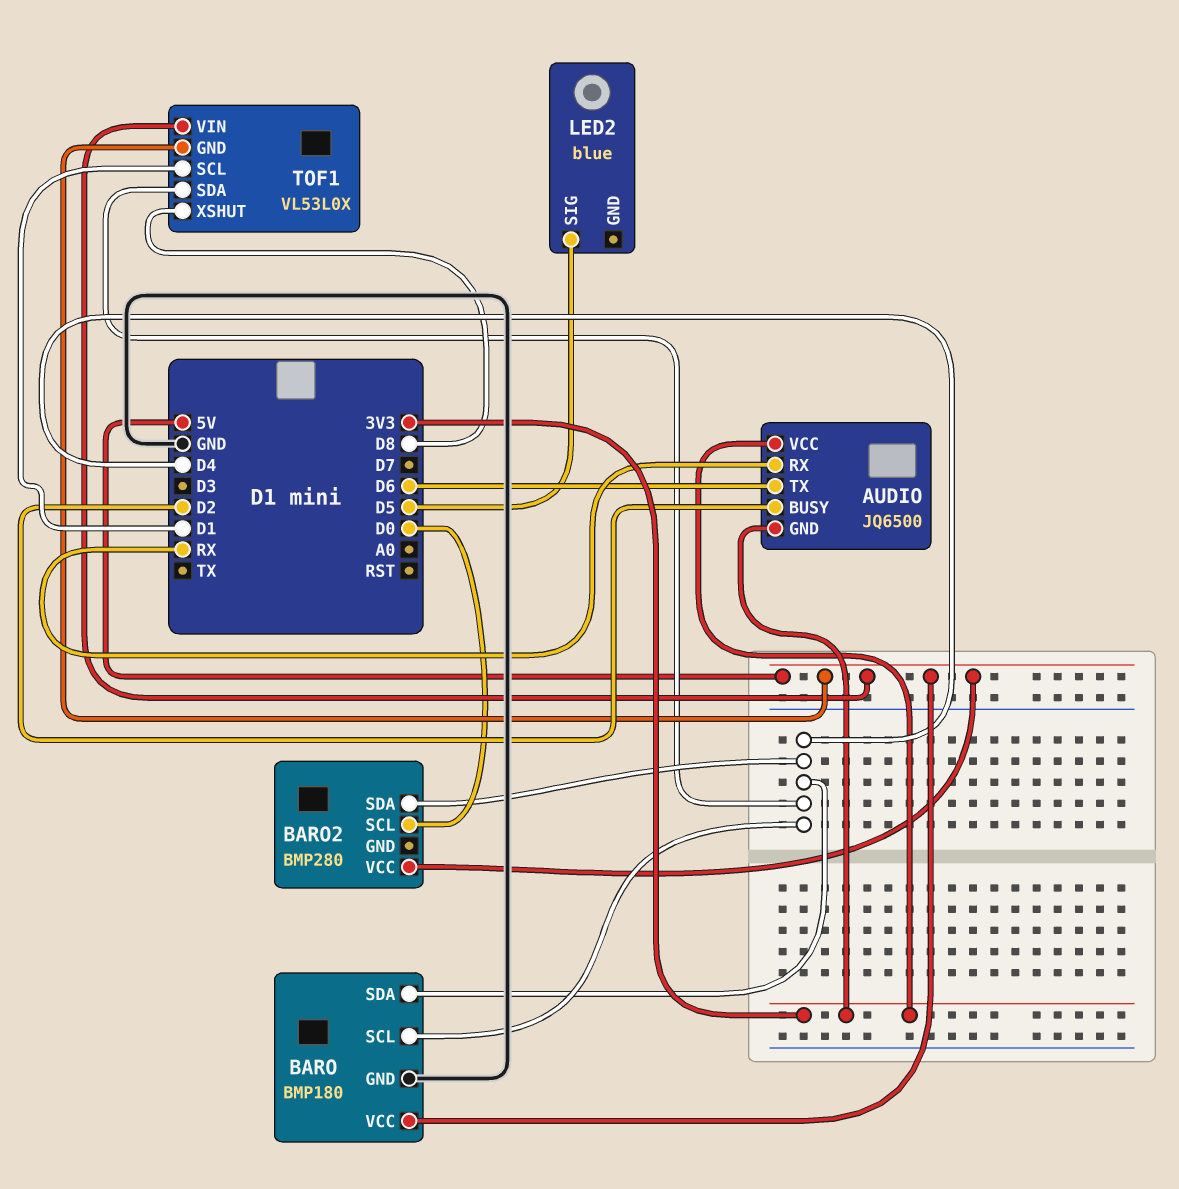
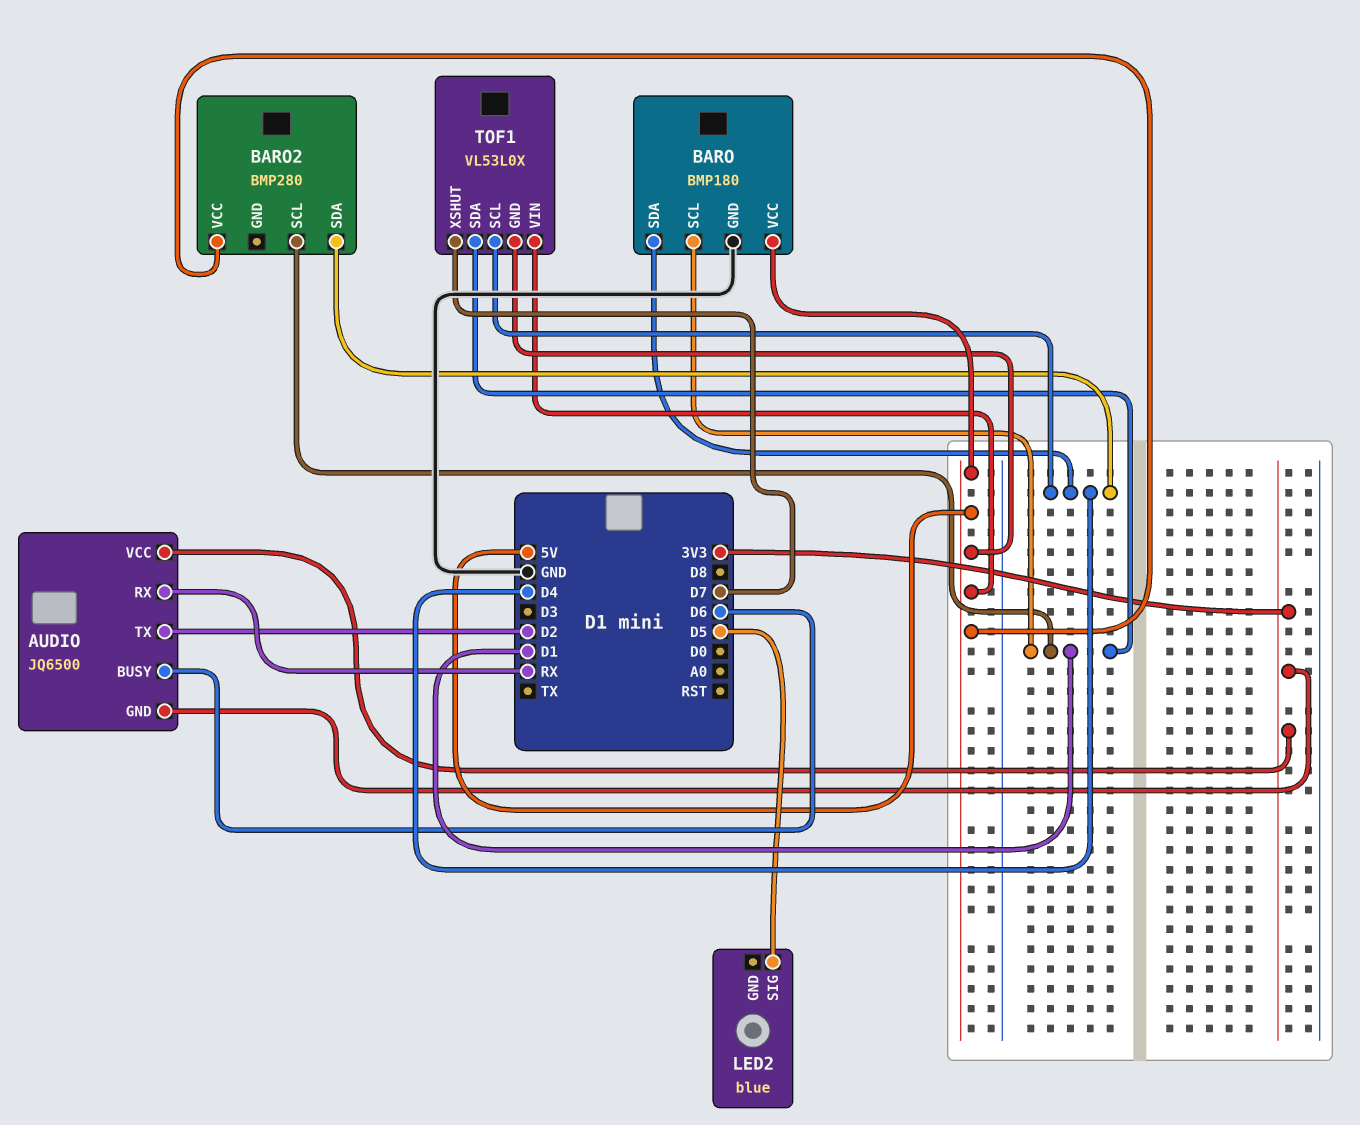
AUDIO pin BUSY: D2 -> D6
AUDIO pin TX: D6 -> D2
BARO pin SCL: D4 -> D1
BARO2 pin SCL: D0 -> D1
TOF1 pin SCL: D1 -> D4
TOF1 pin SDA: D4 -> D1
TOF1 pin XSHUT: D8 -> D7

